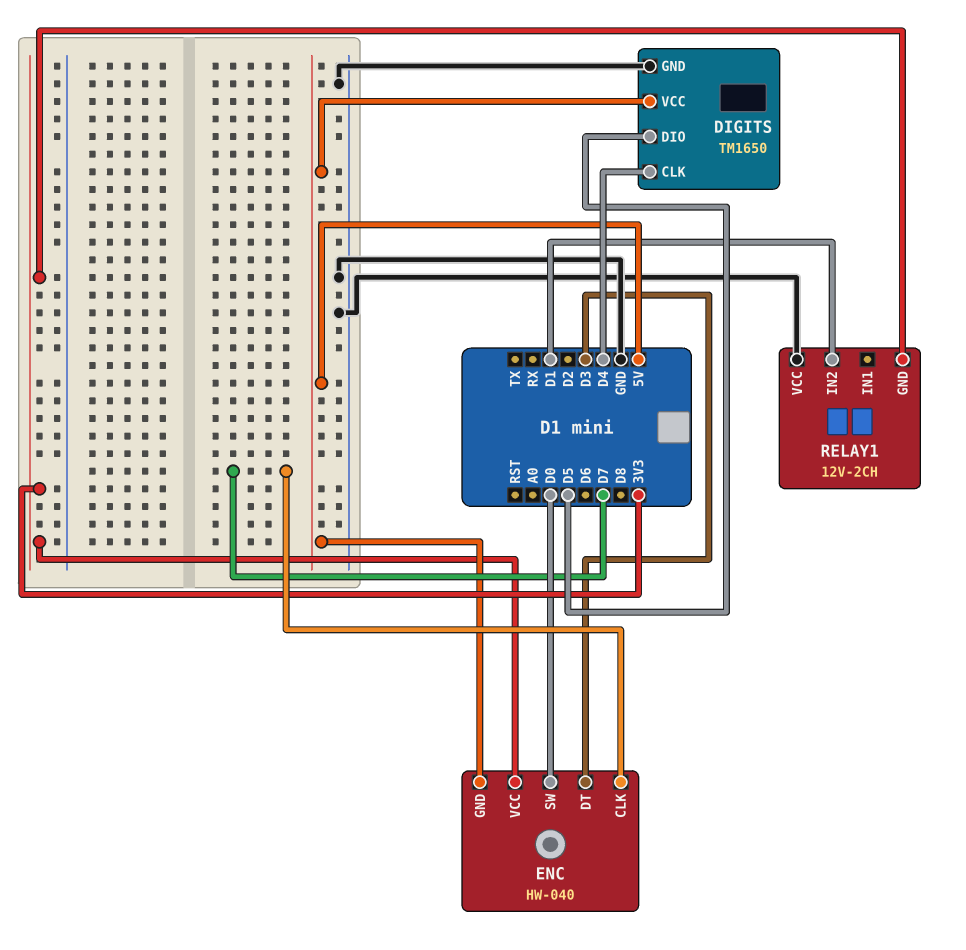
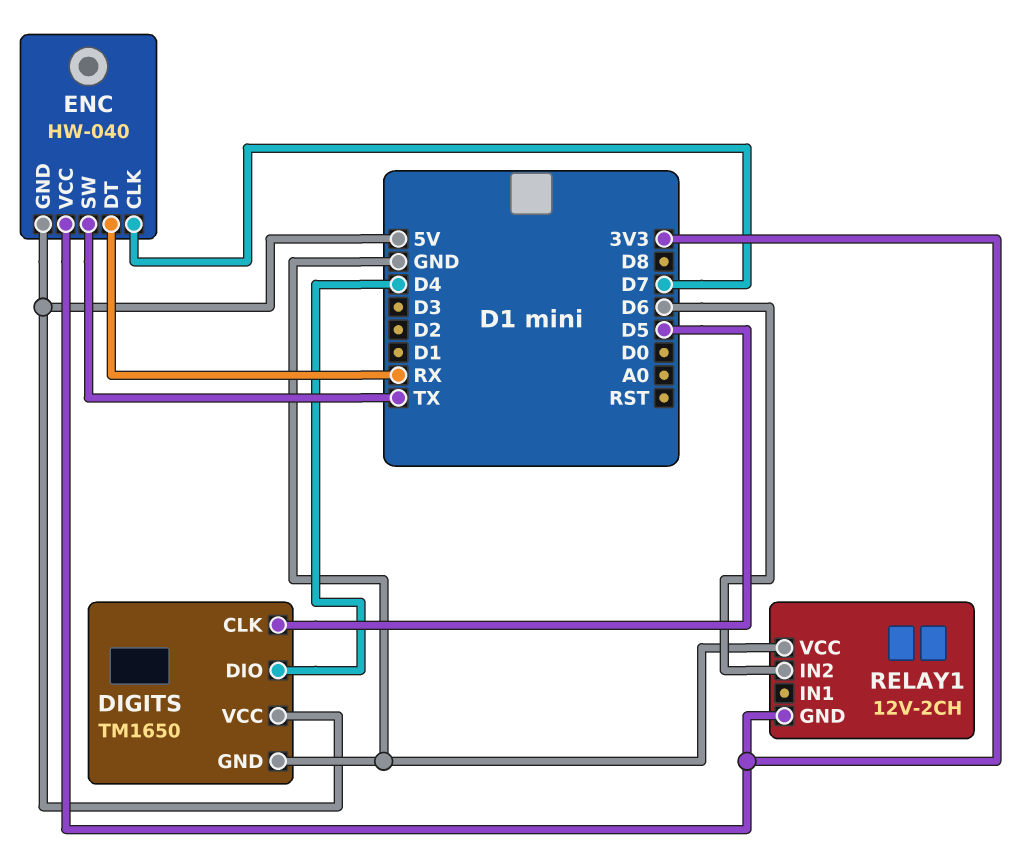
DIGITS pin CLK: D4 -> D5
DIGITS pin DIO: D5 -> D4
ENC pin DT: D3 -> RX
ENC pin SW: D0 -> TX
RELAY1 pin IN2: D1 -> D6

